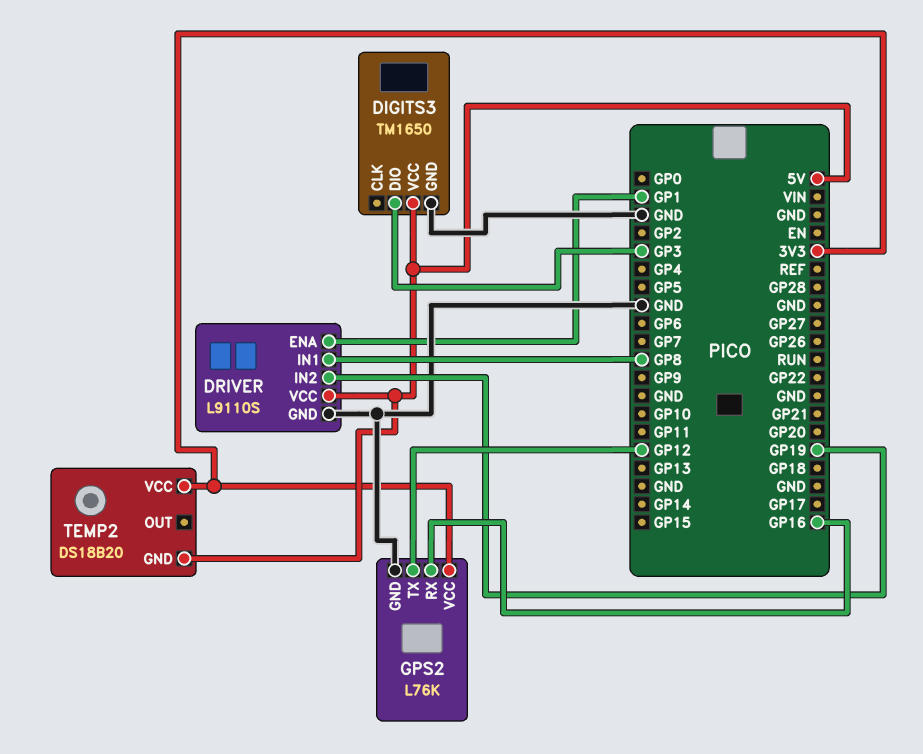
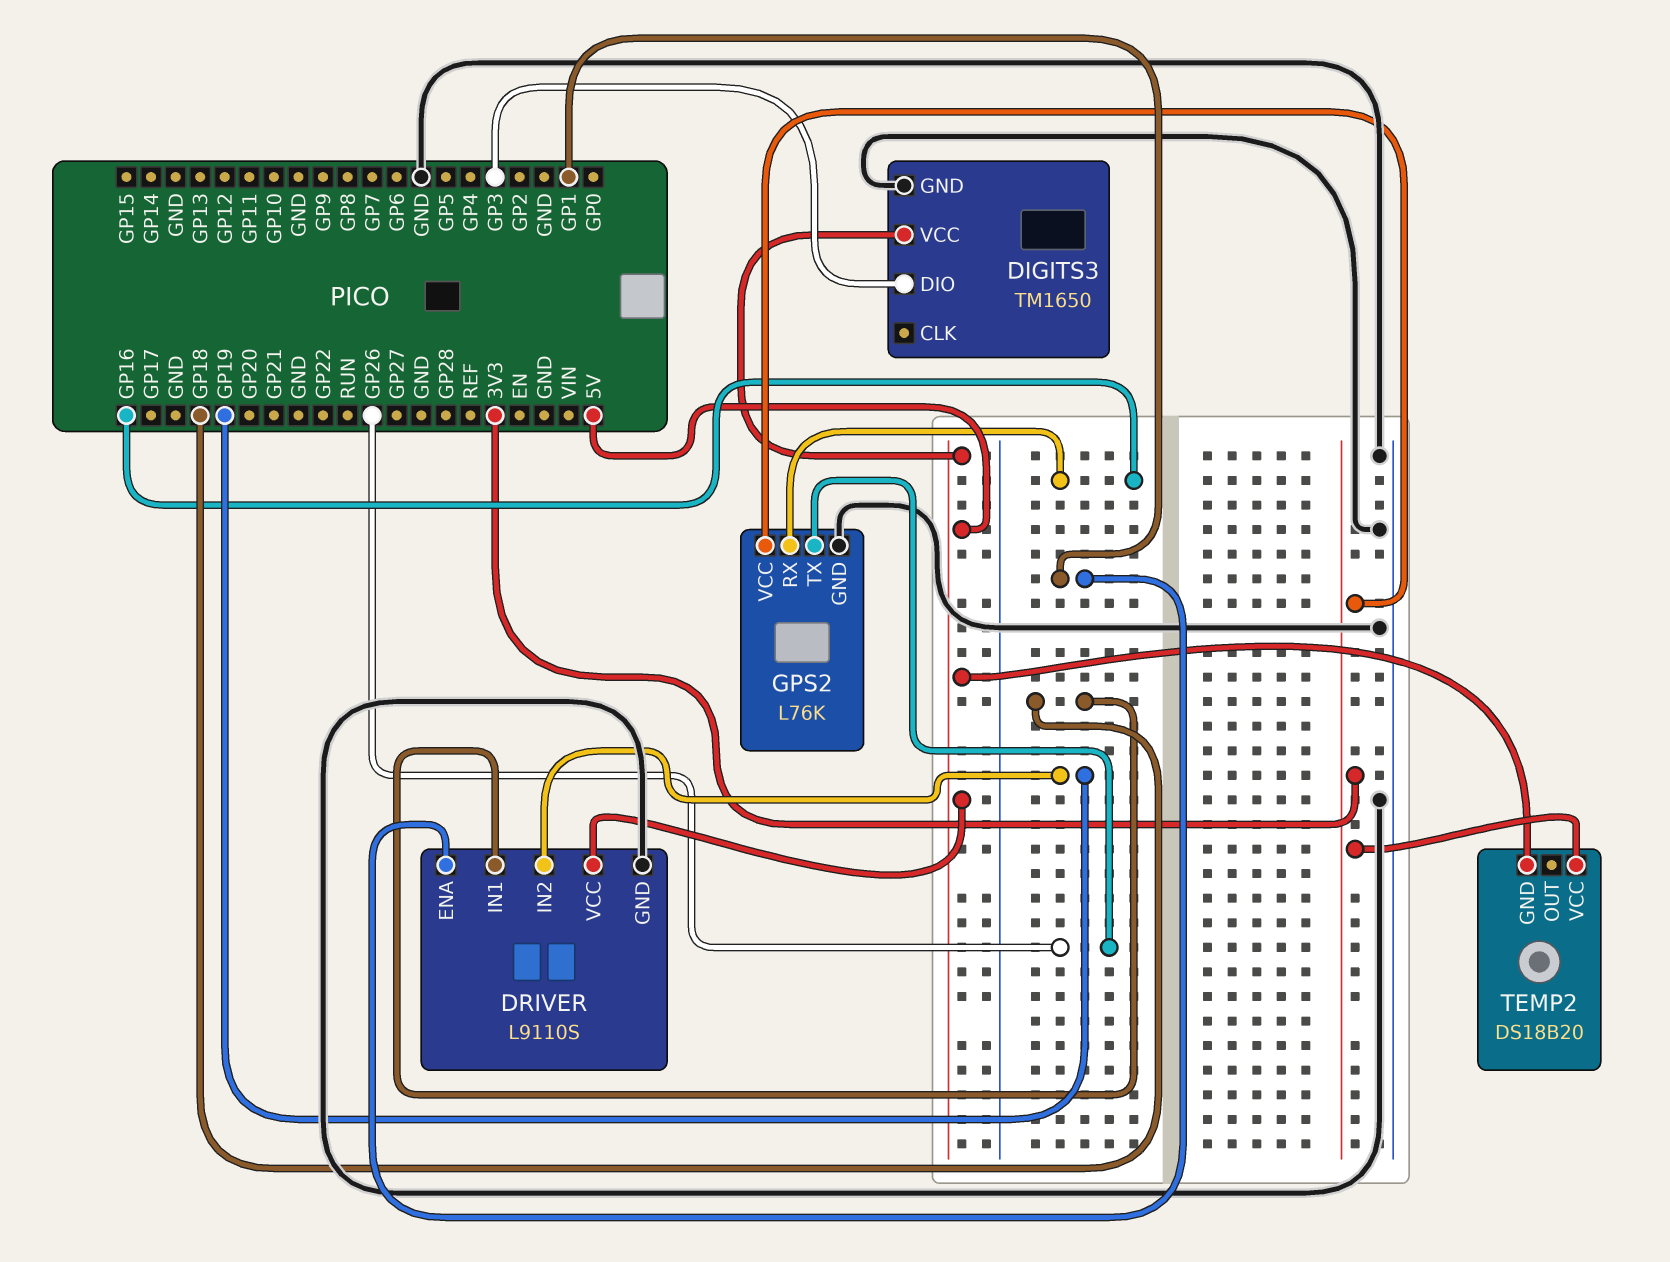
DRIVER pin IN1: GP8 -> GP18
GPS2 pin TX: GP12 -> GP26

